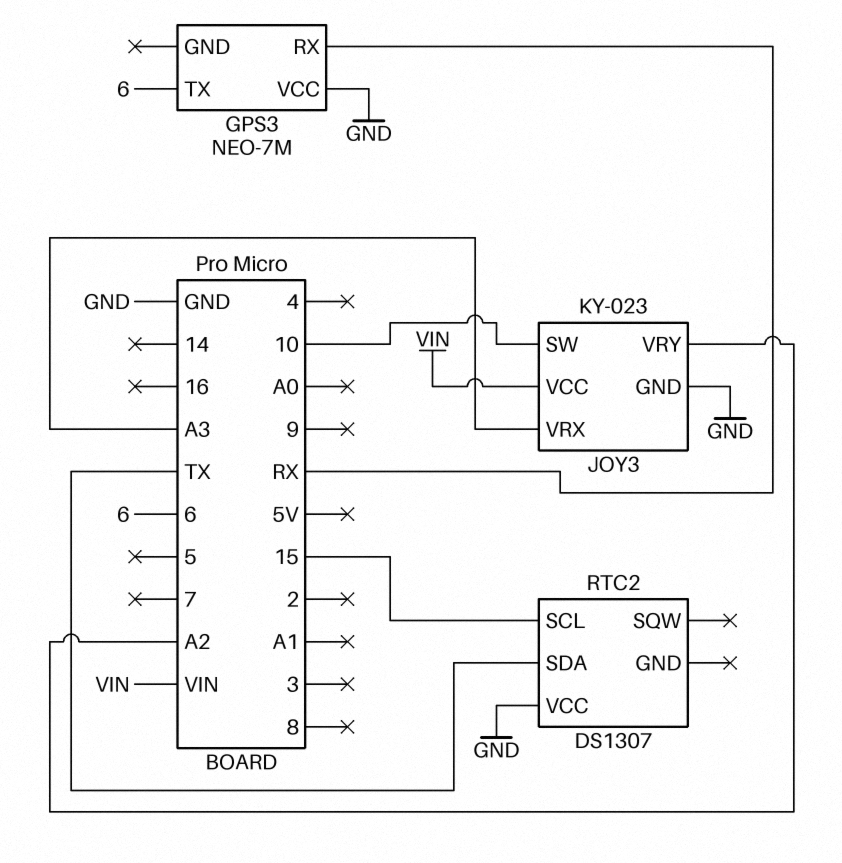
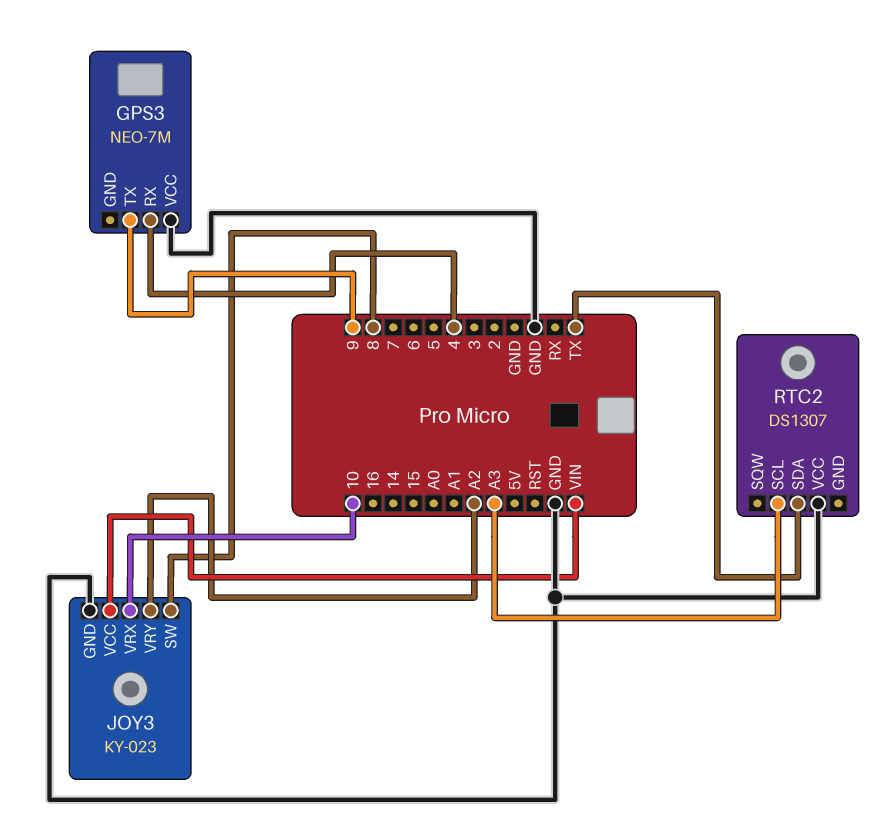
GPS3 pin RX: RX -> 4
GPS3 pin TX: 6 -> 9
JOY3 pin SW: 10 -> 8
JOY3 pin VRX: A3 -> 10
RTC2 pin SCL: 15 -> A3

